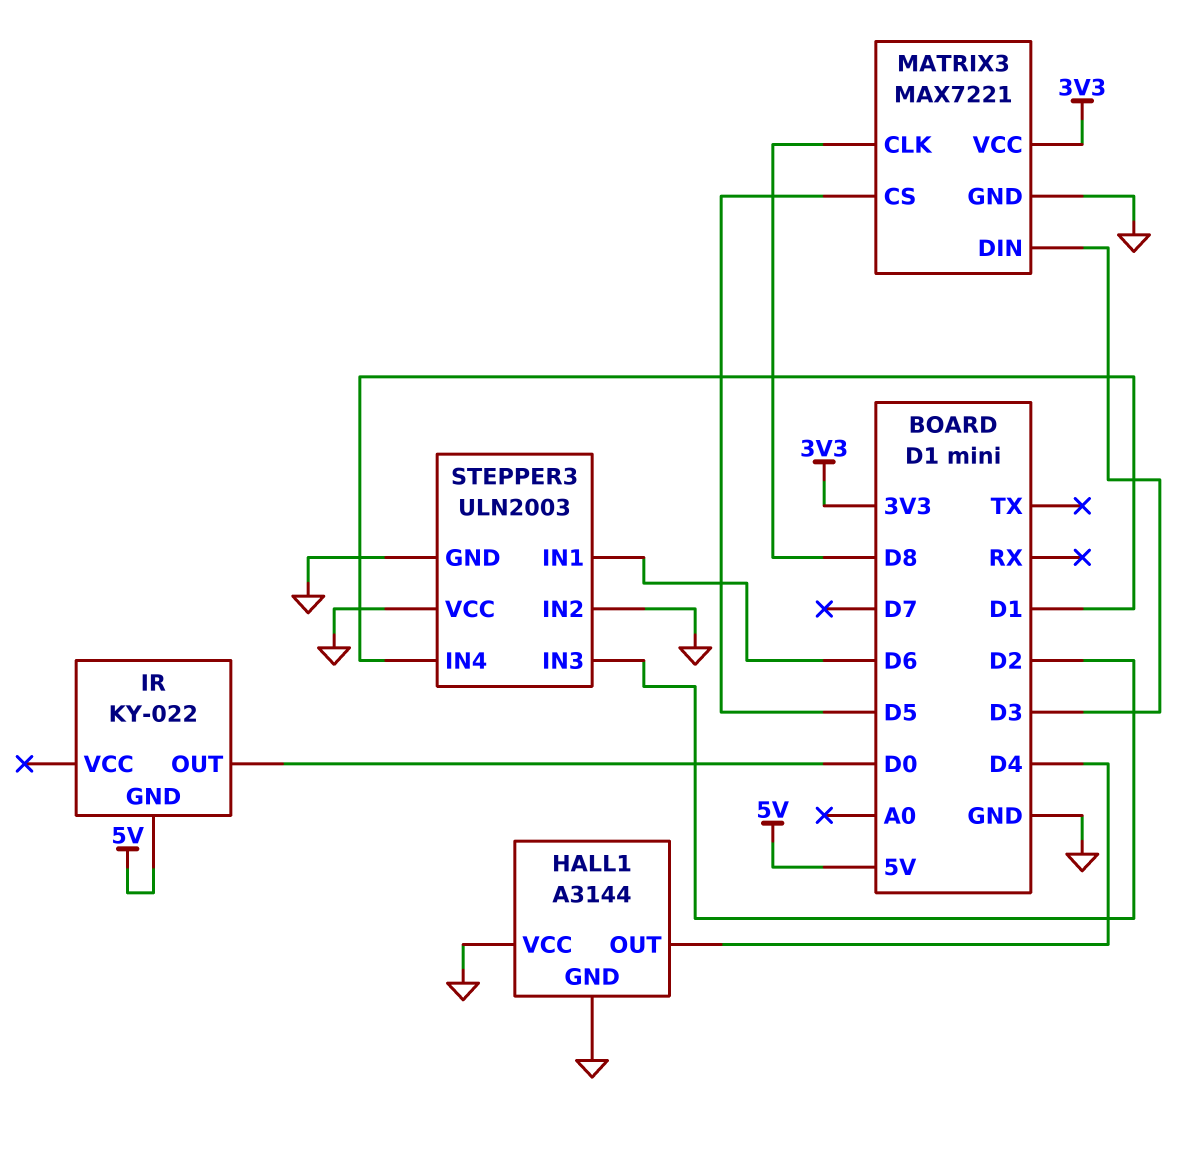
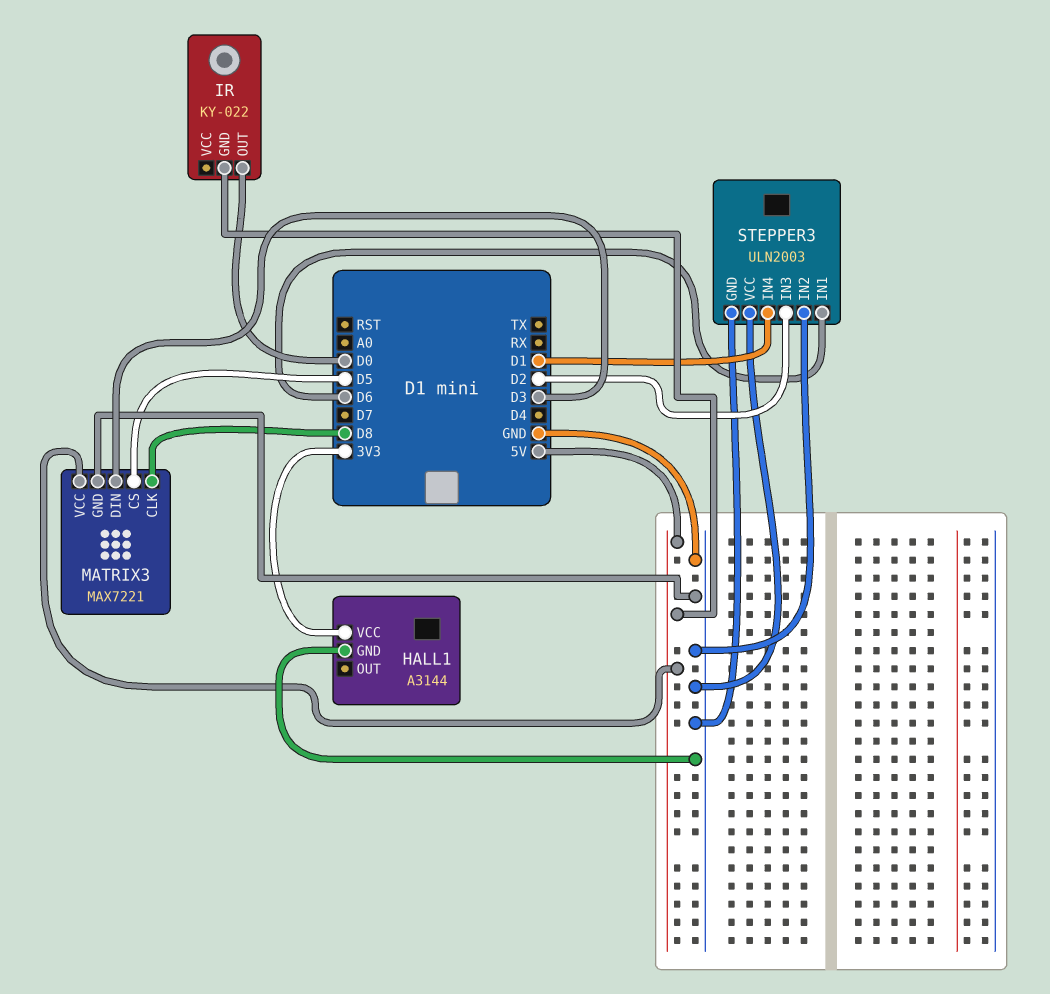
HALL1 pin OUT: D4 -> none
HALL1 pin VCC: GND -> 3V3
MATRIX3 pin VCC: 3V3 -> 5V

